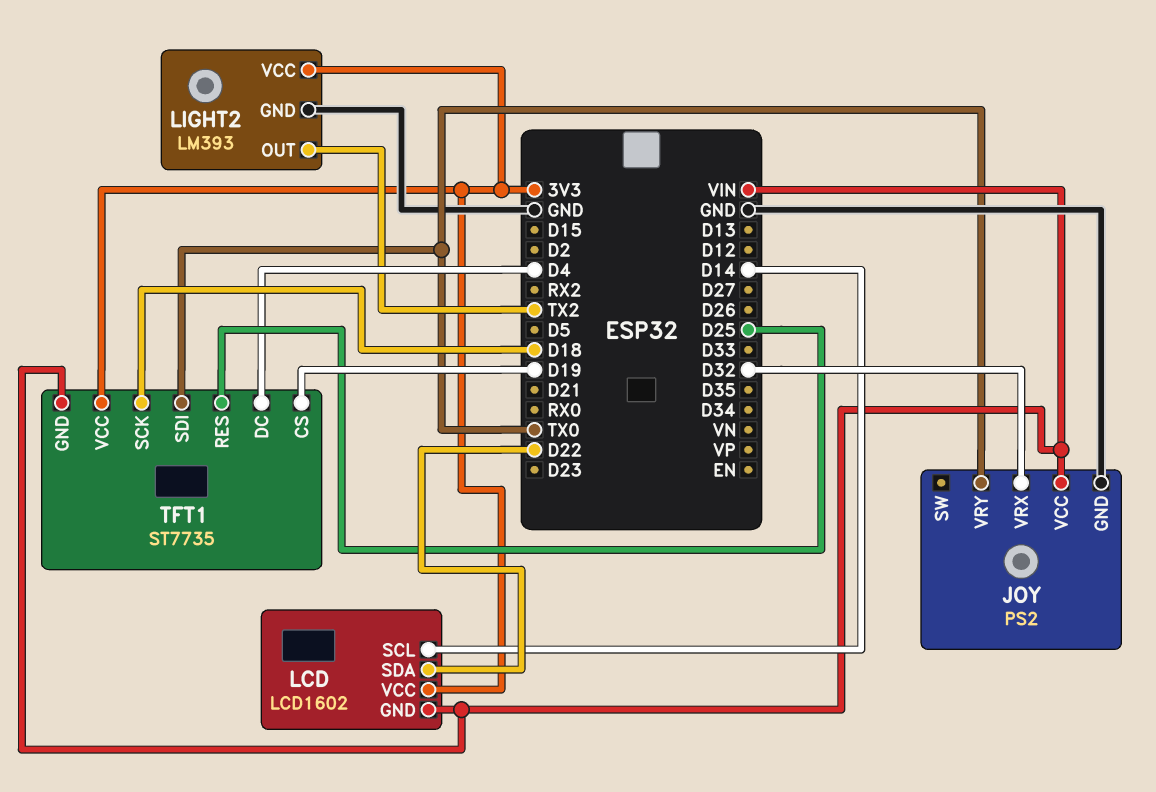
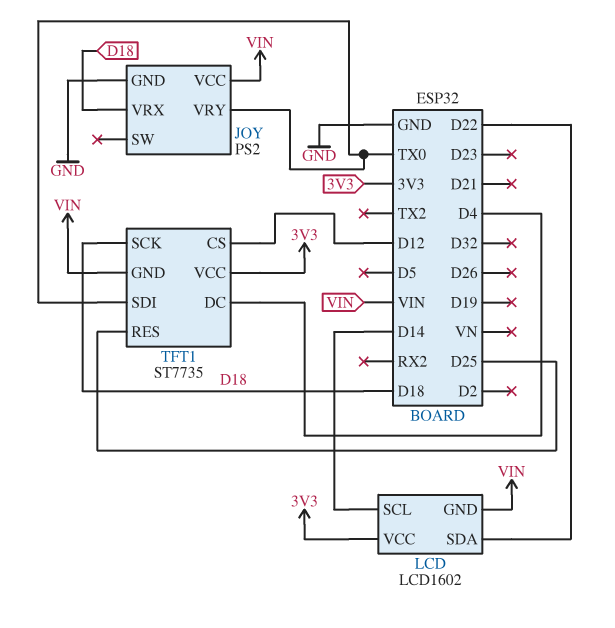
JOY pin VRX: D32 -> D18
LIGHT2: LM393 -> none
LIGHT2 pin GND: GND -> none
LIGHT2 pin OUT: TX2 -> none
LIGHT2 pin VCC: 3V3 -> none
TFT1 pin CS: D19 -> D12

